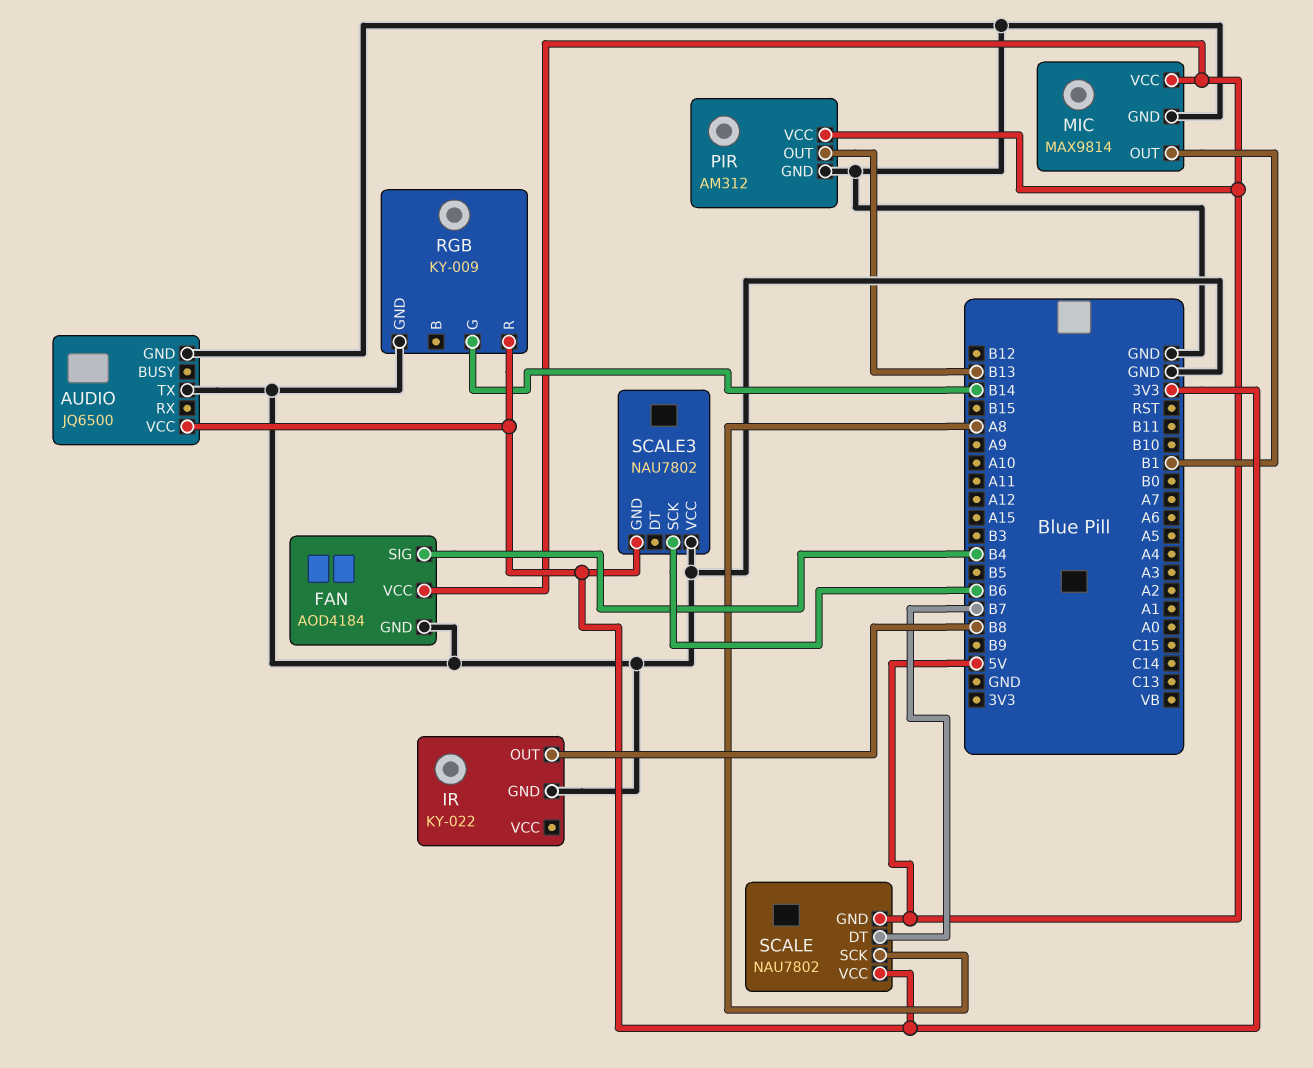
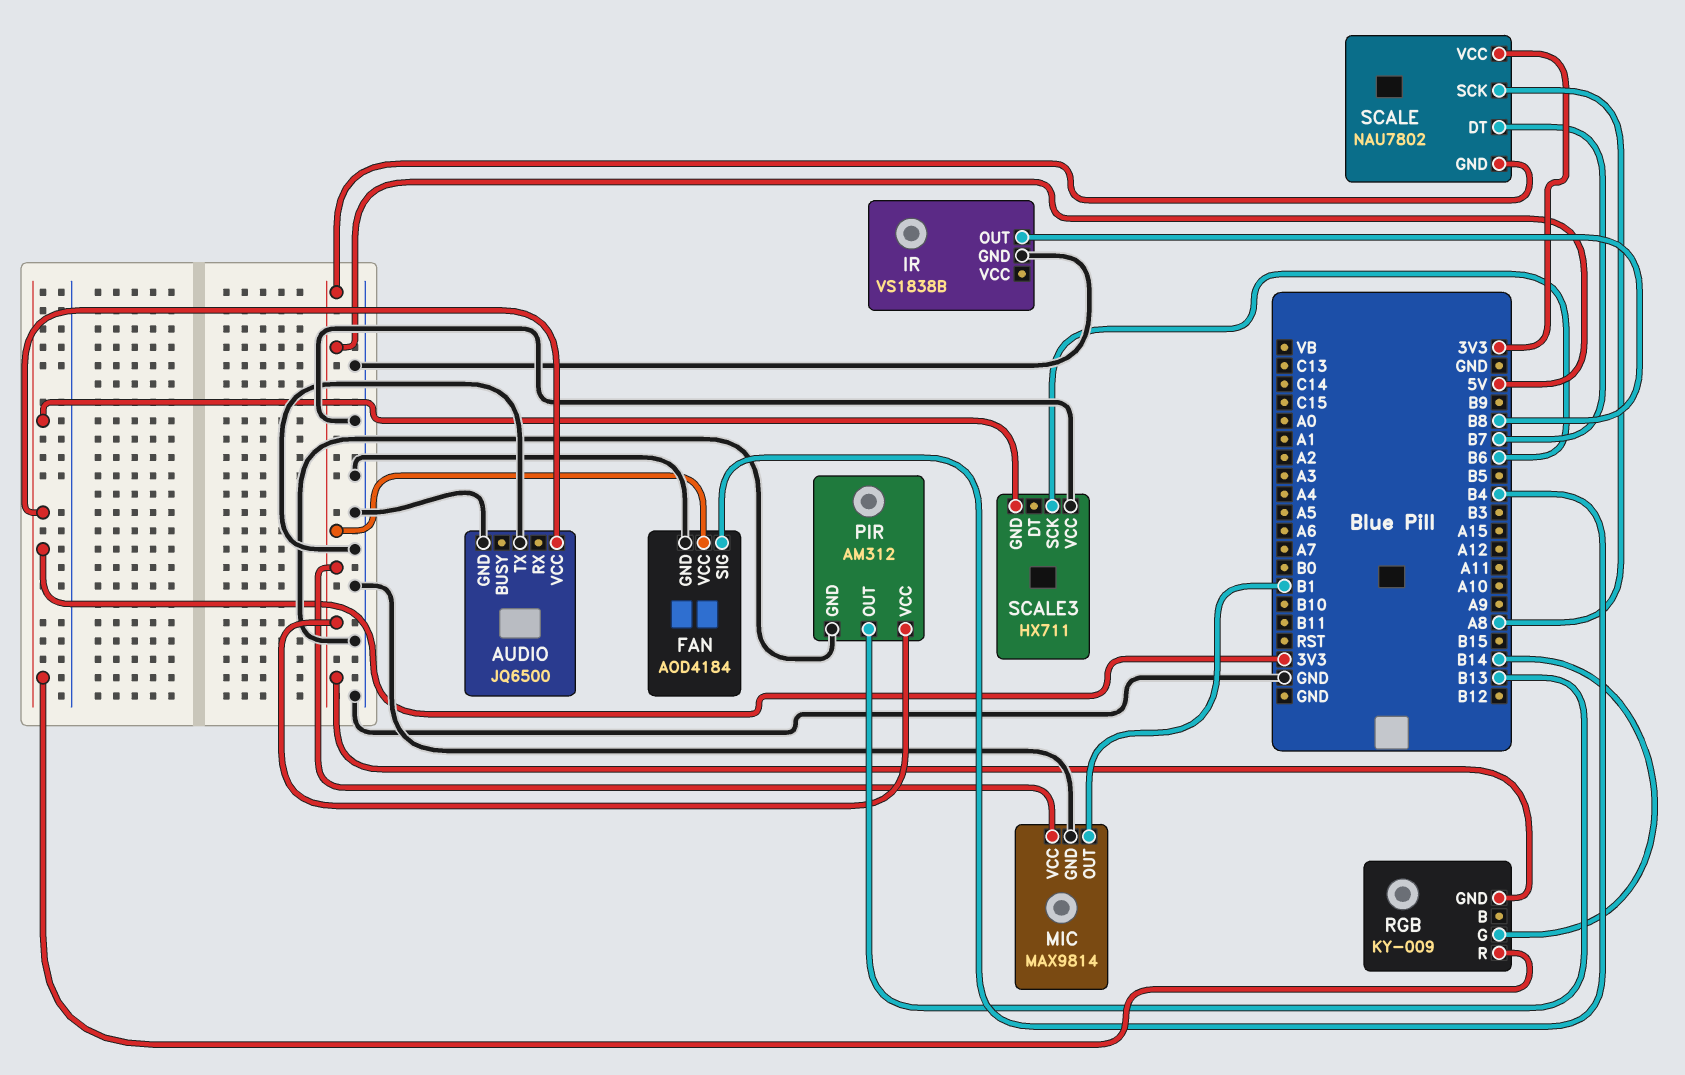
IR: KY-022 -> VS1838B
RGB pin GND: GND -> 5V
SCALE3: NAU7802 -> HX711

